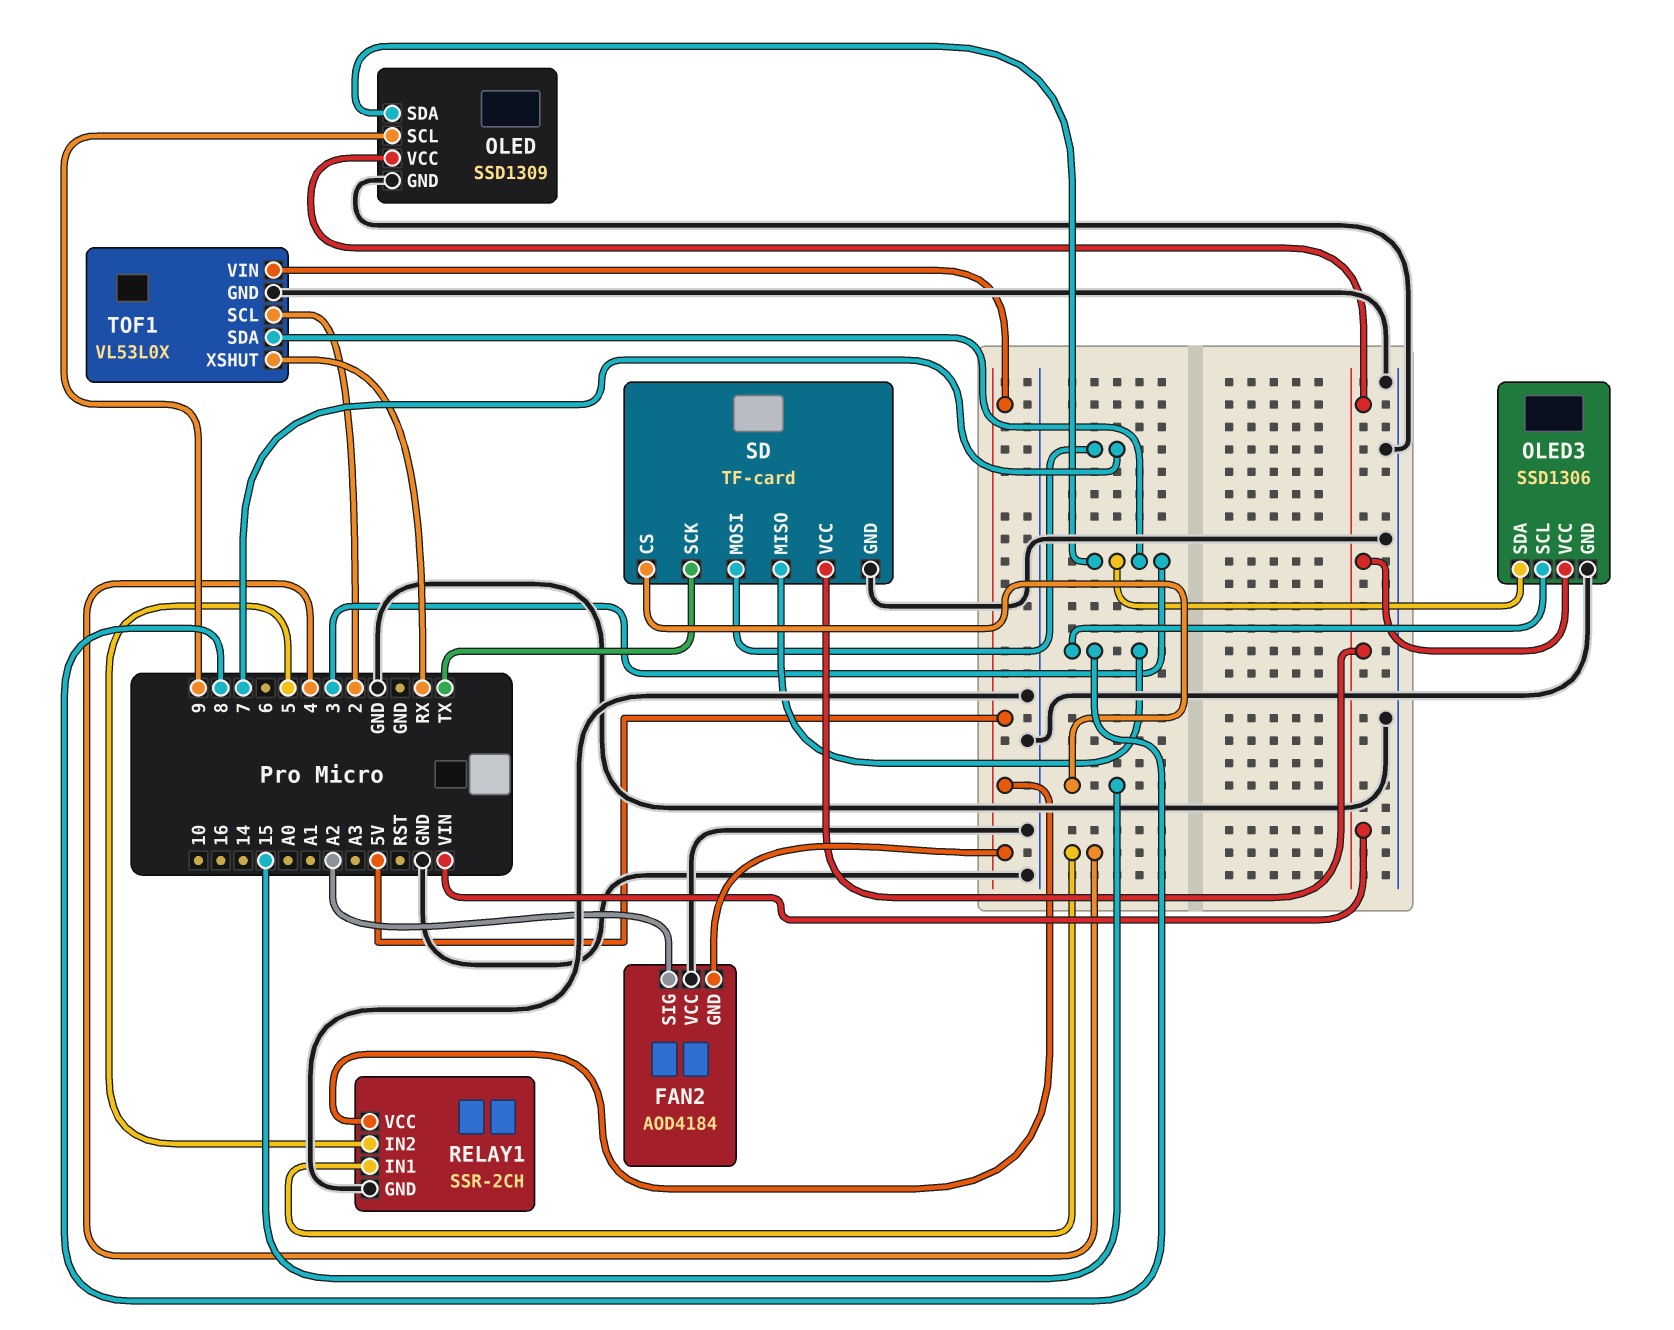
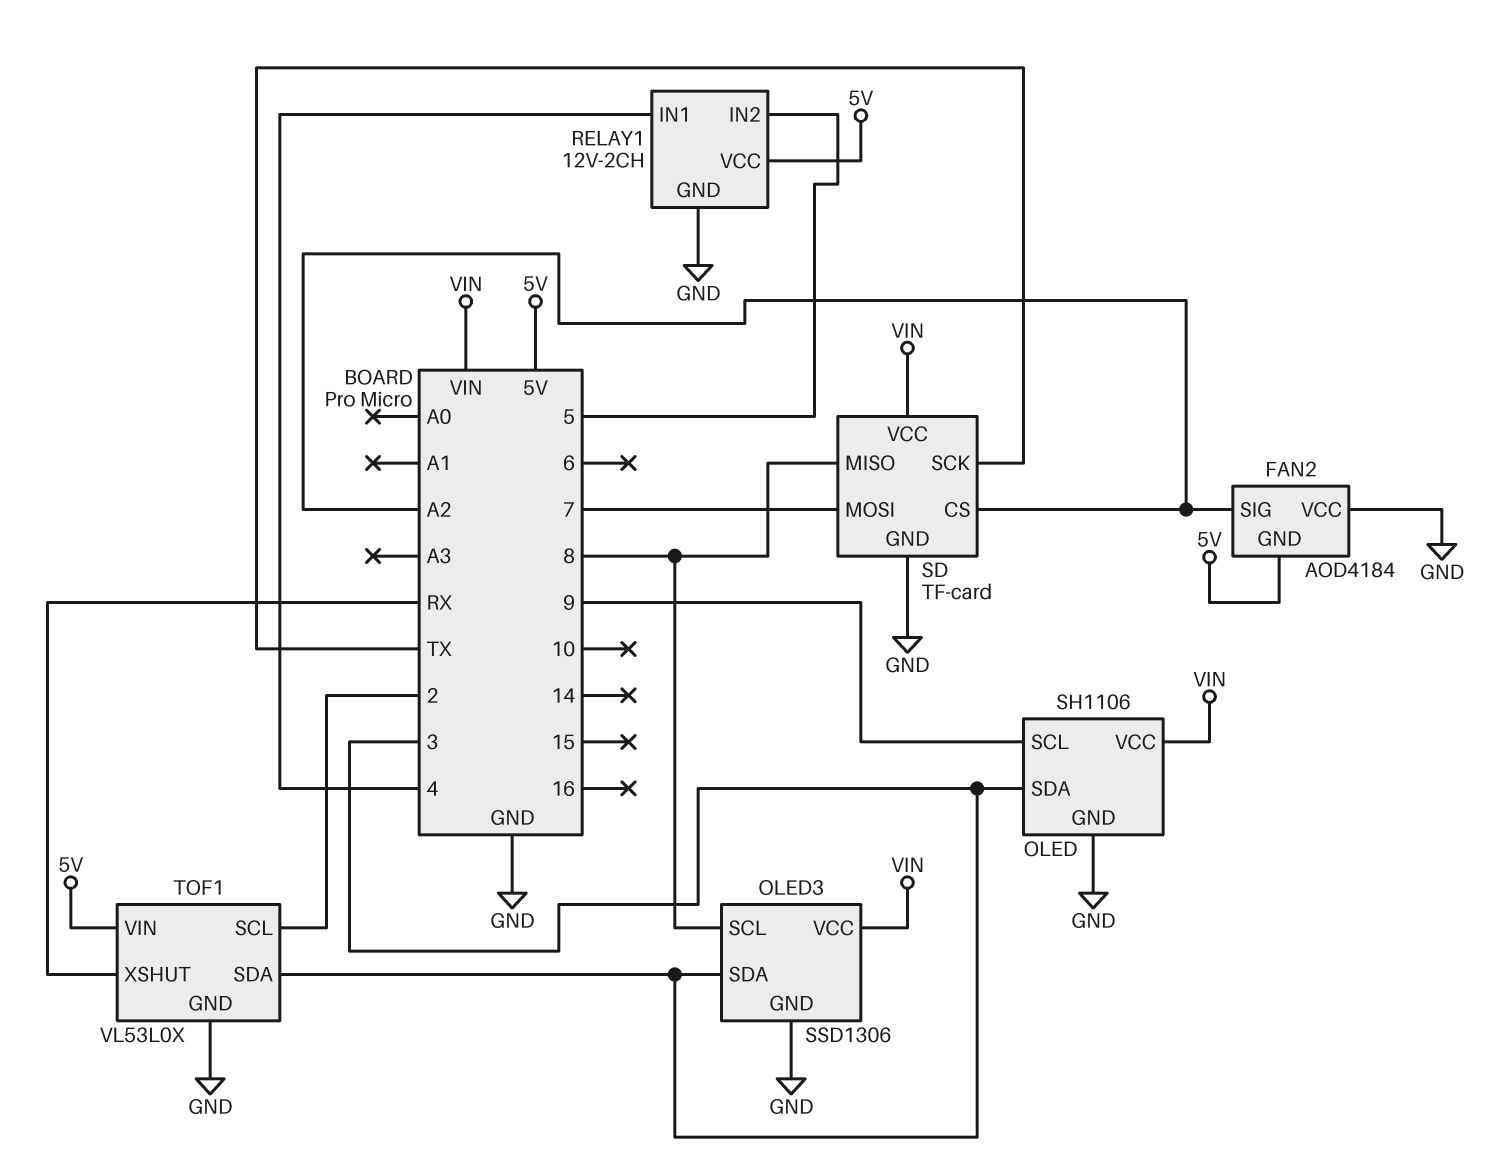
OLED: SSD1309 -> SH1106
RELAY1: SSR-2CH -> 12V-2CH
SD pin CS: 15 -> A2

